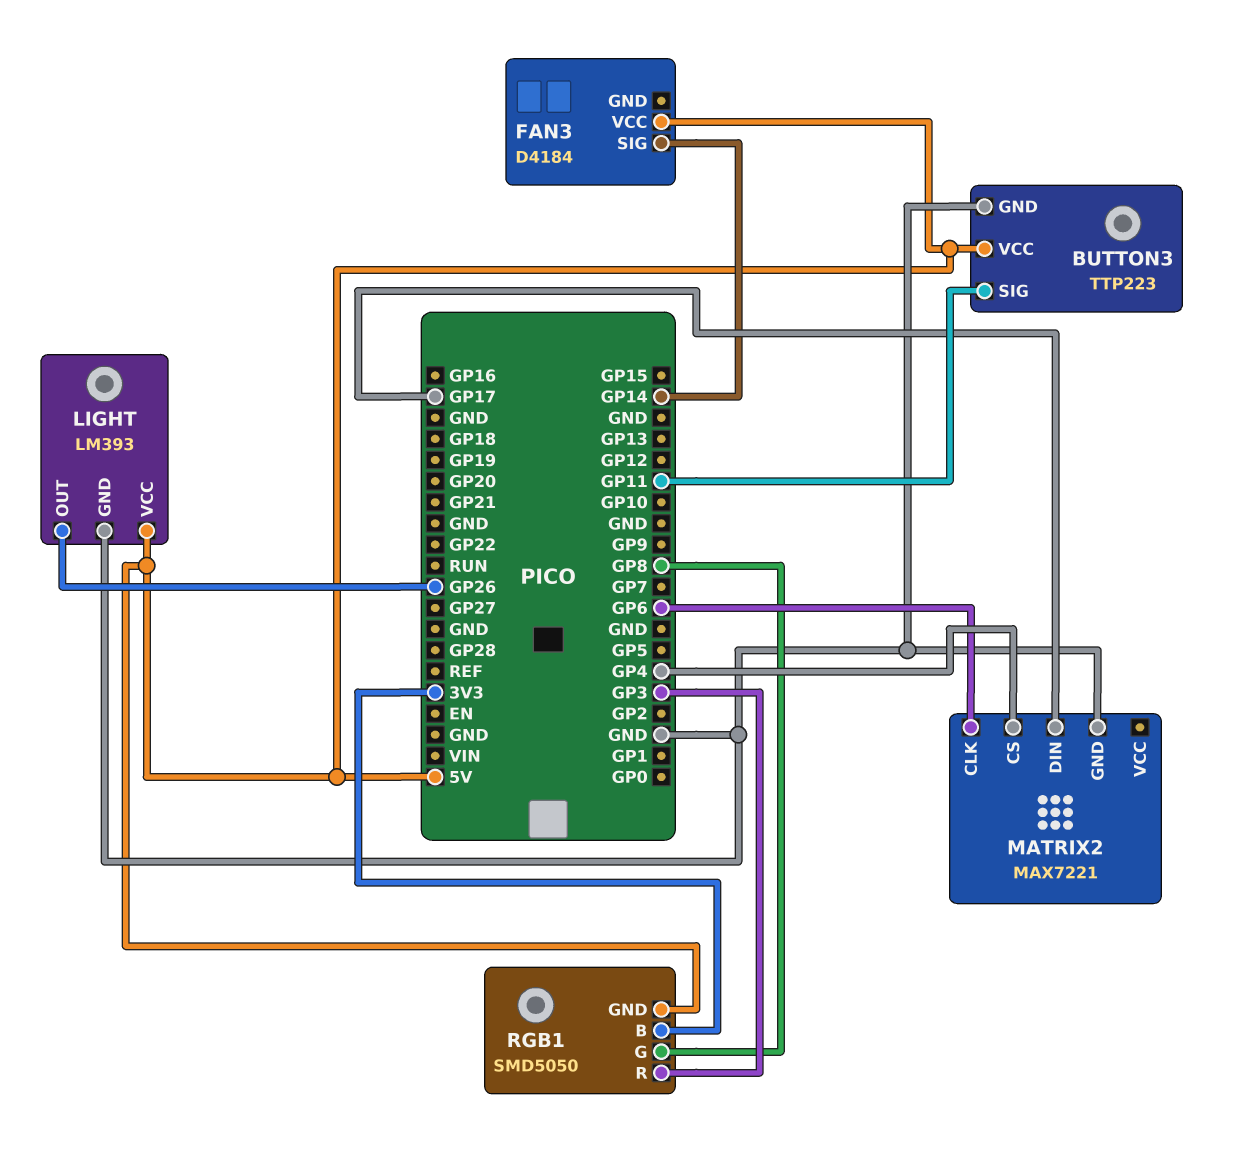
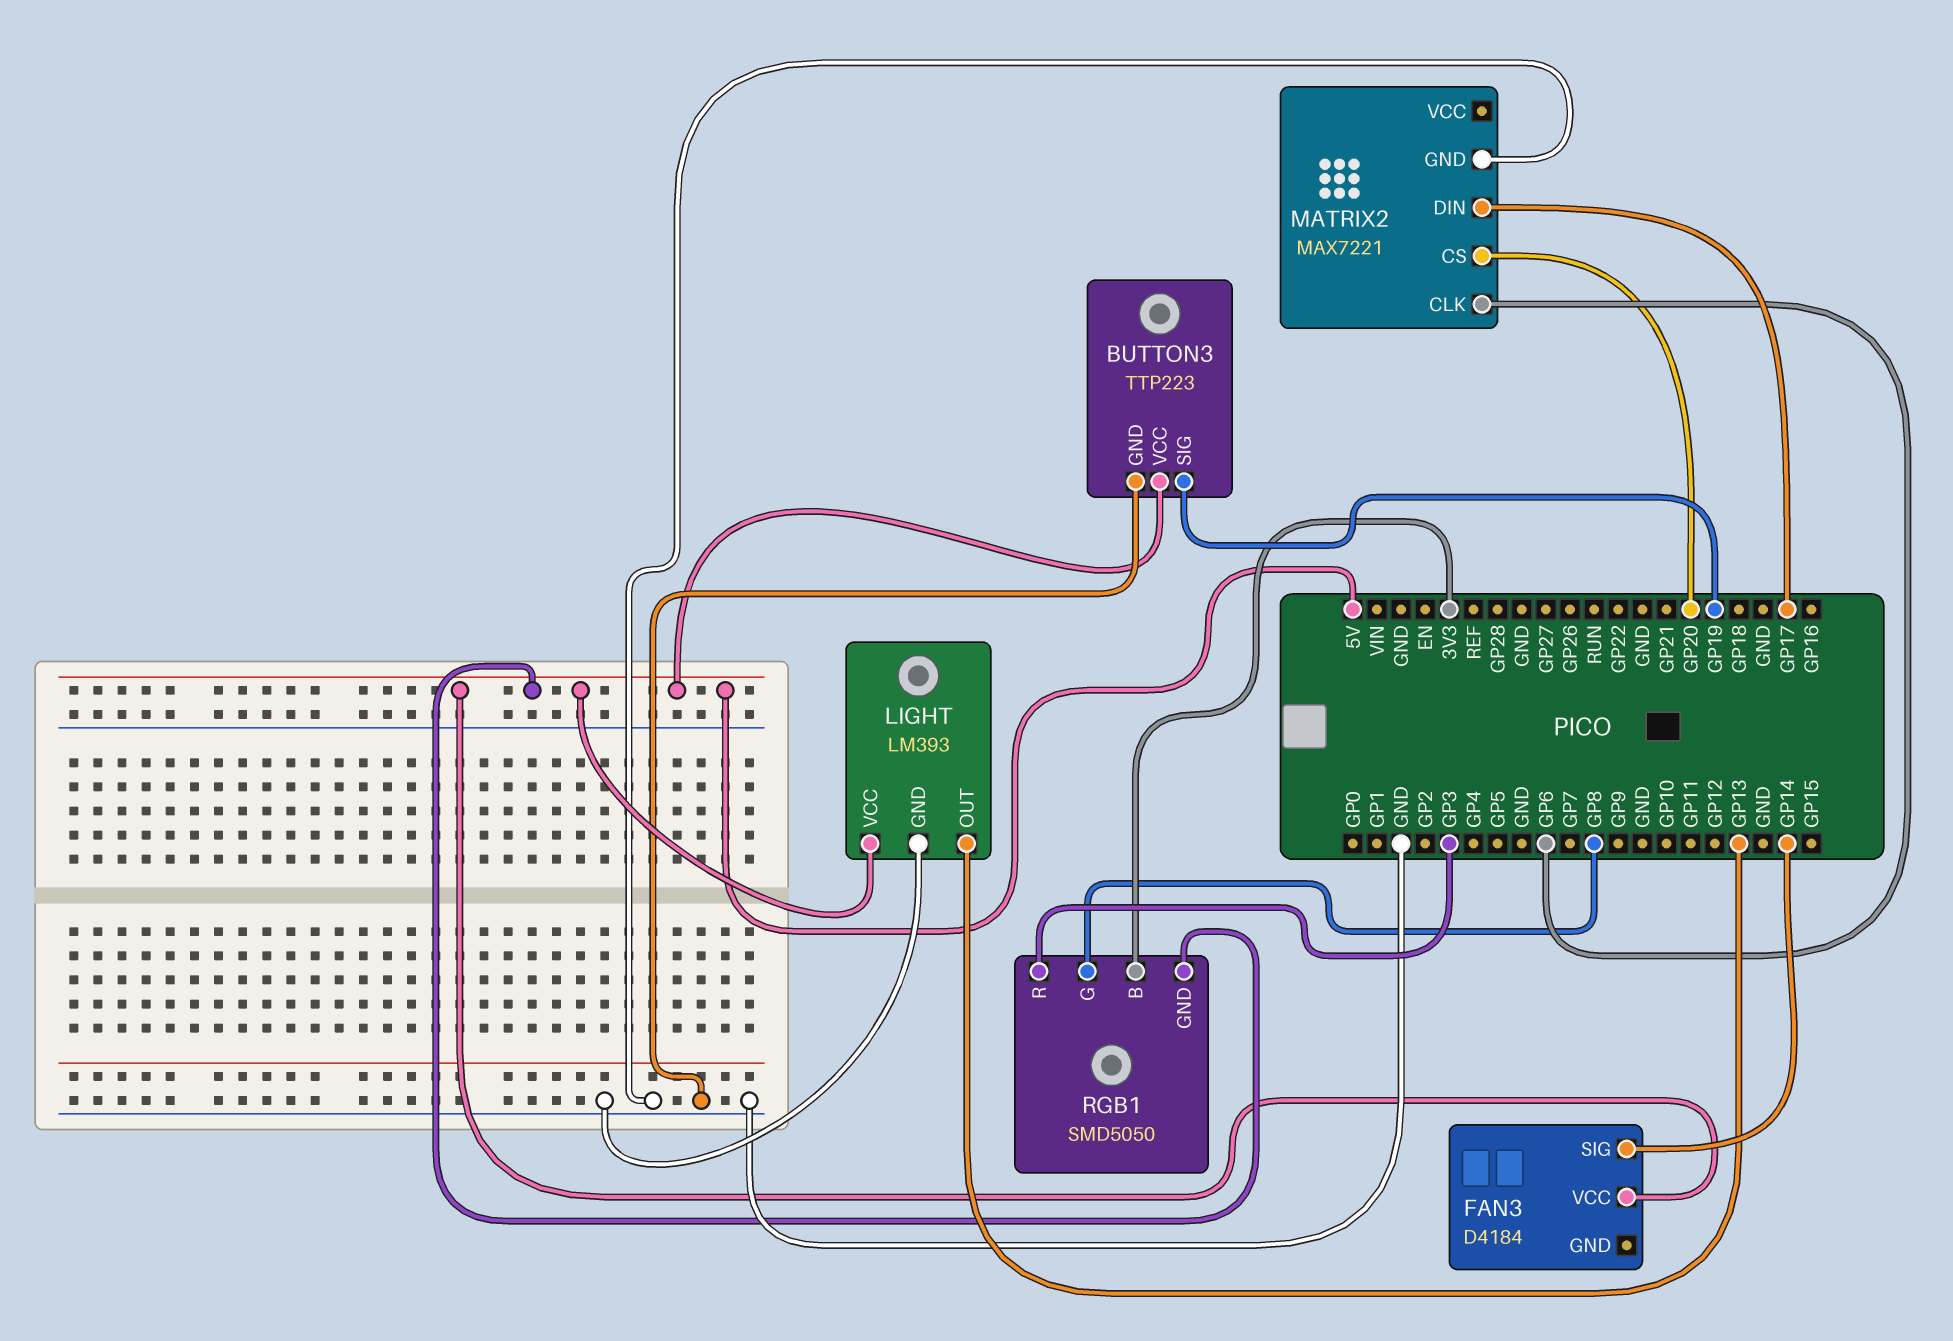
BUTTON3 pin SIG: GP11 -> GP19
LIGHT pin OUT: GP26 -> GP13
MATRIX2 pin CS: GP4 -> GP20

